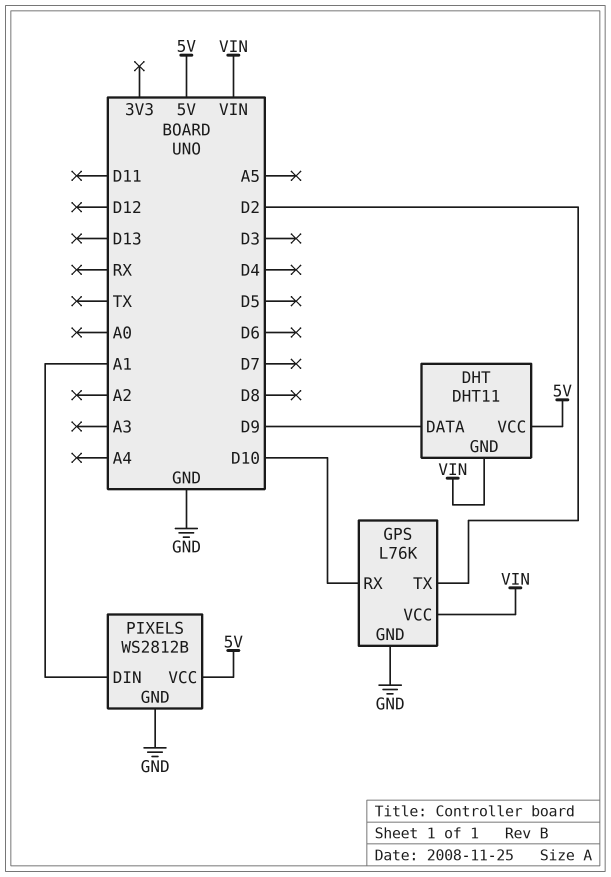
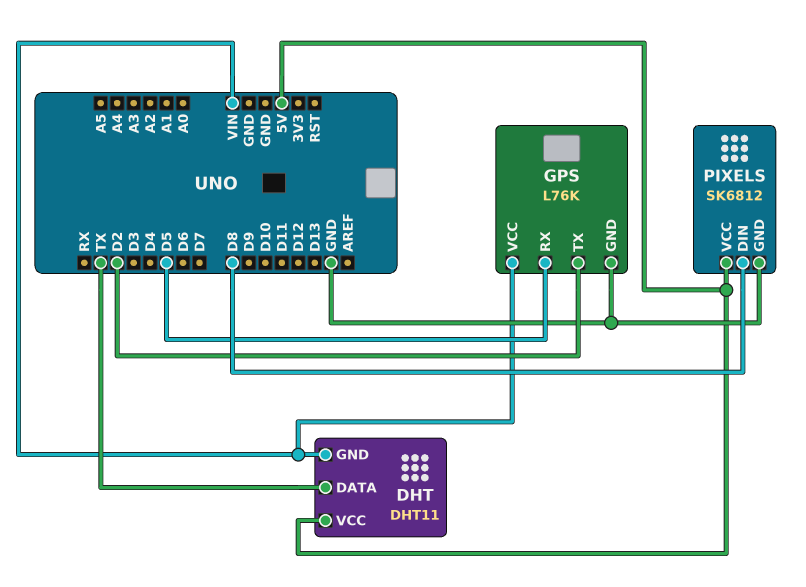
DHT pin DATA: D9 -> TX
GPS pin RX: D10 -> D5
PIXELS: WS2812B -> SK6812
PIXELS pin DIN: A1 -> D8

